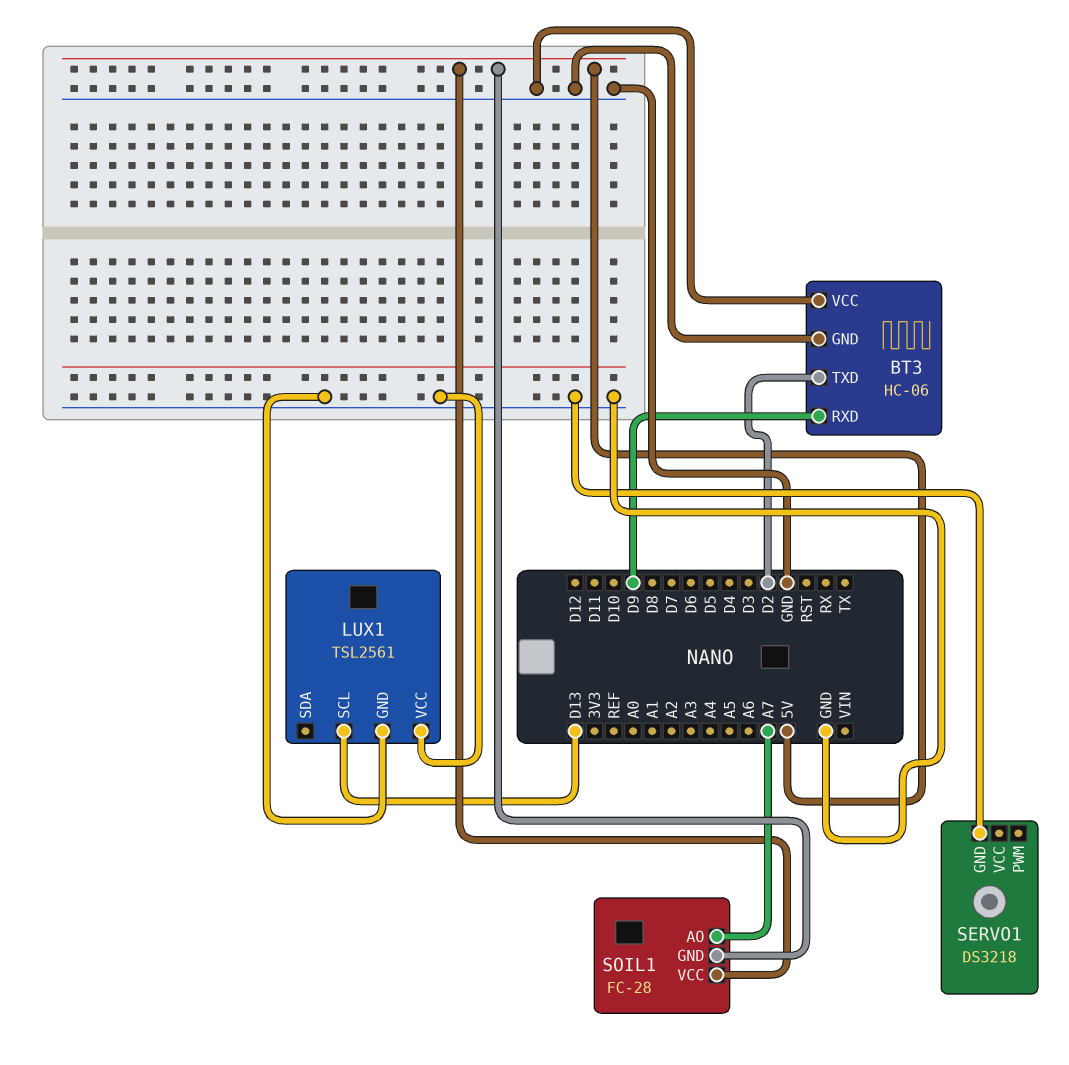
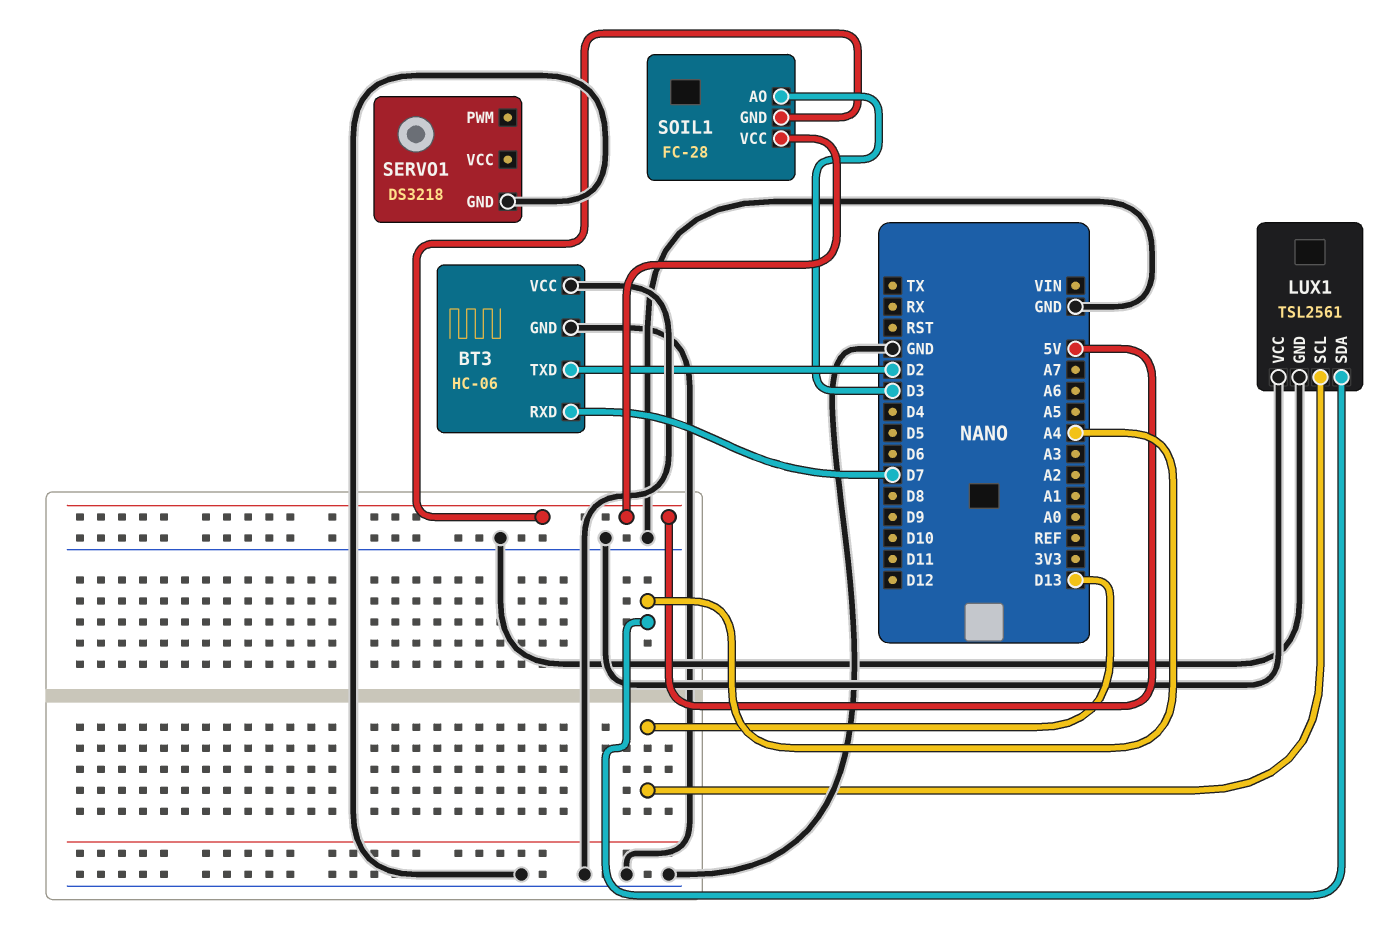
BT3 pin RXD: D9 -> D7
LUX1 pin SDA: none -> A4
SOIL1 pin AO: A7 -> D3

